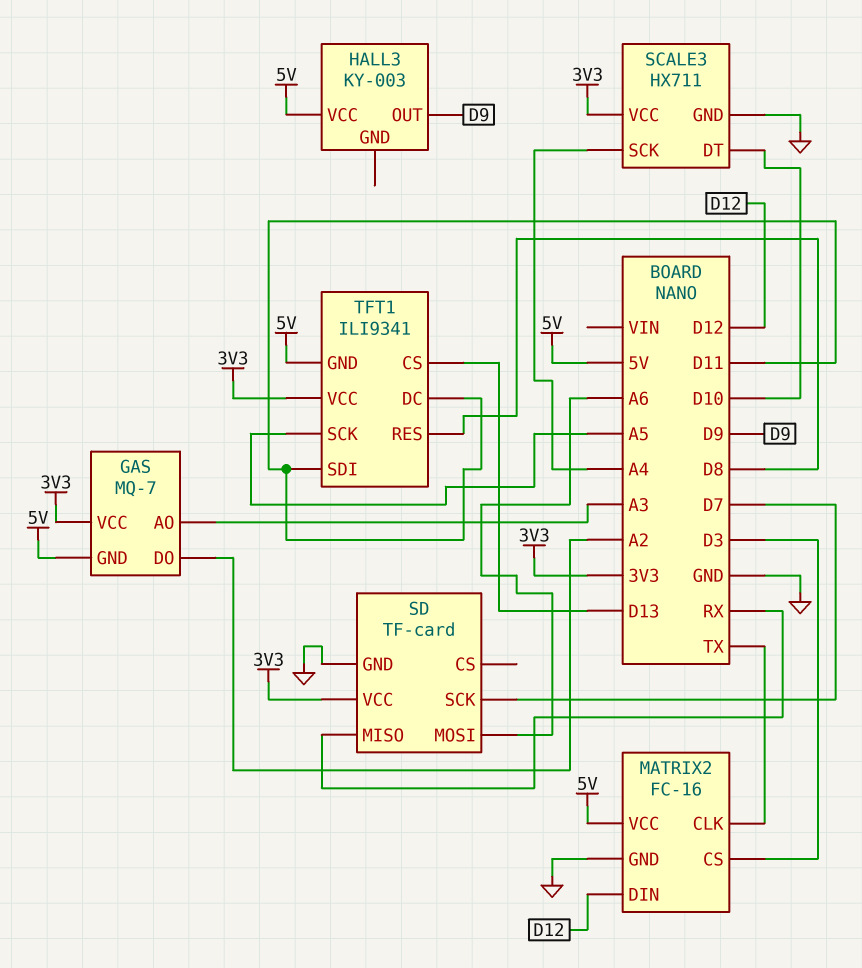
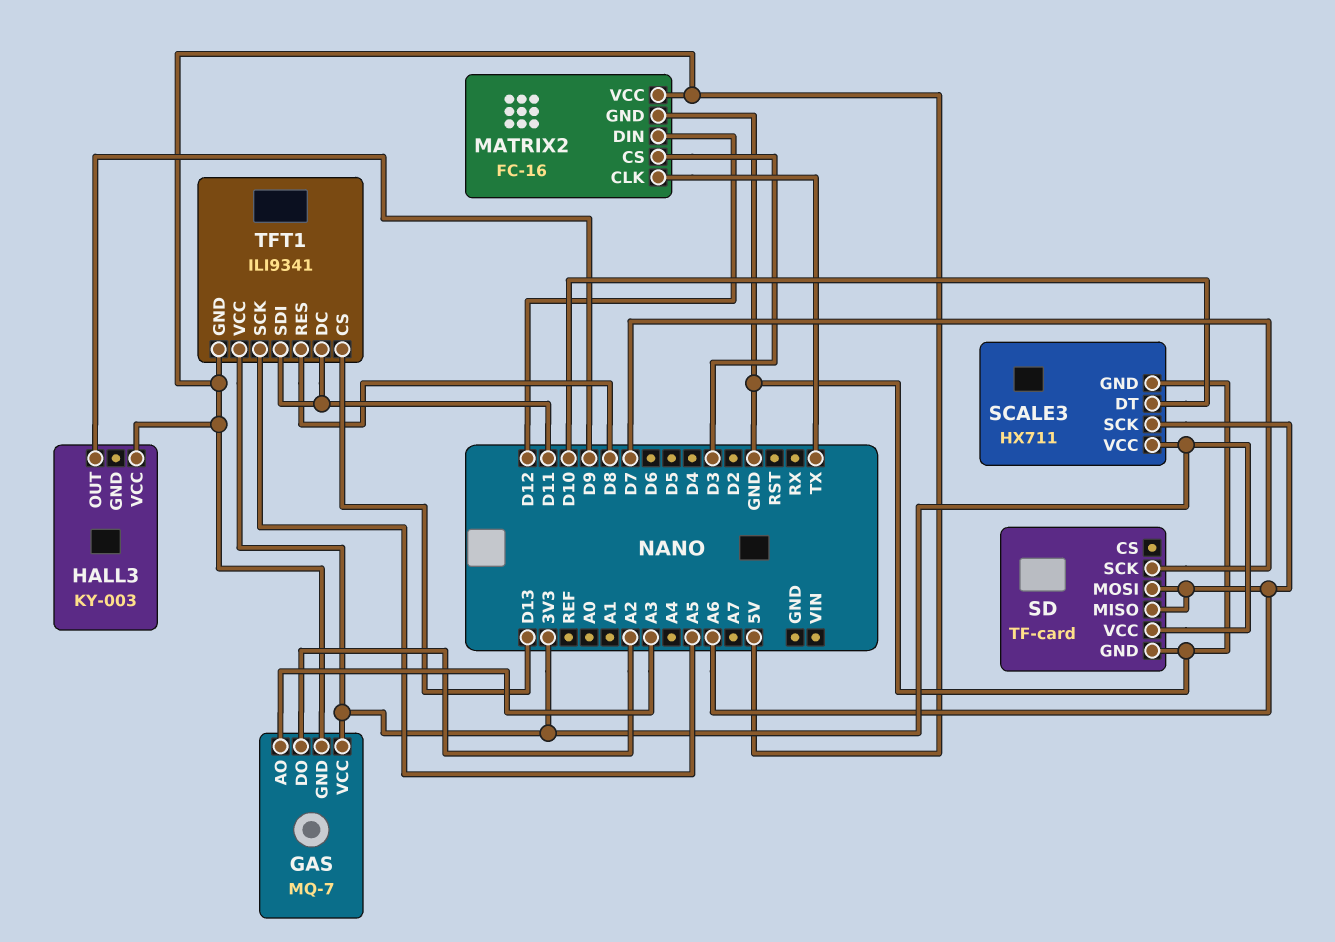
SCALE3 pin SCK: A4 -> A6
SD pin MISO: RX -> A6

